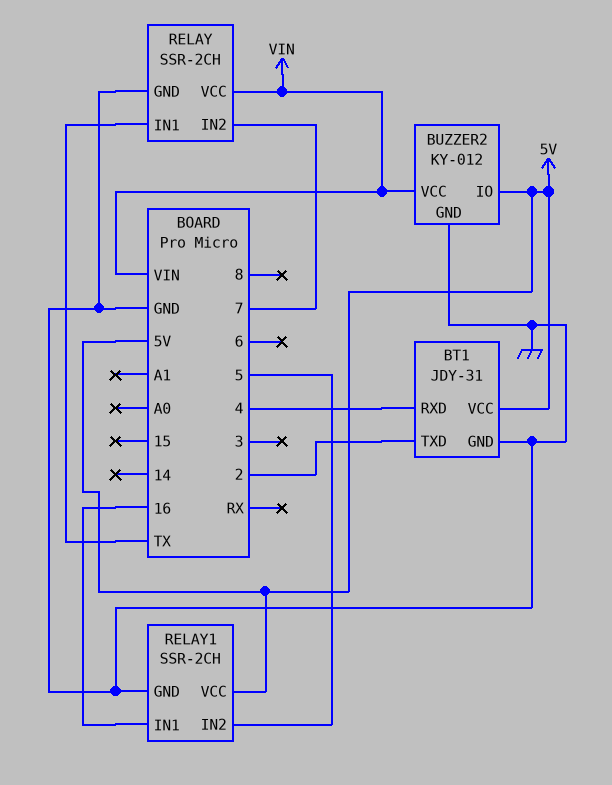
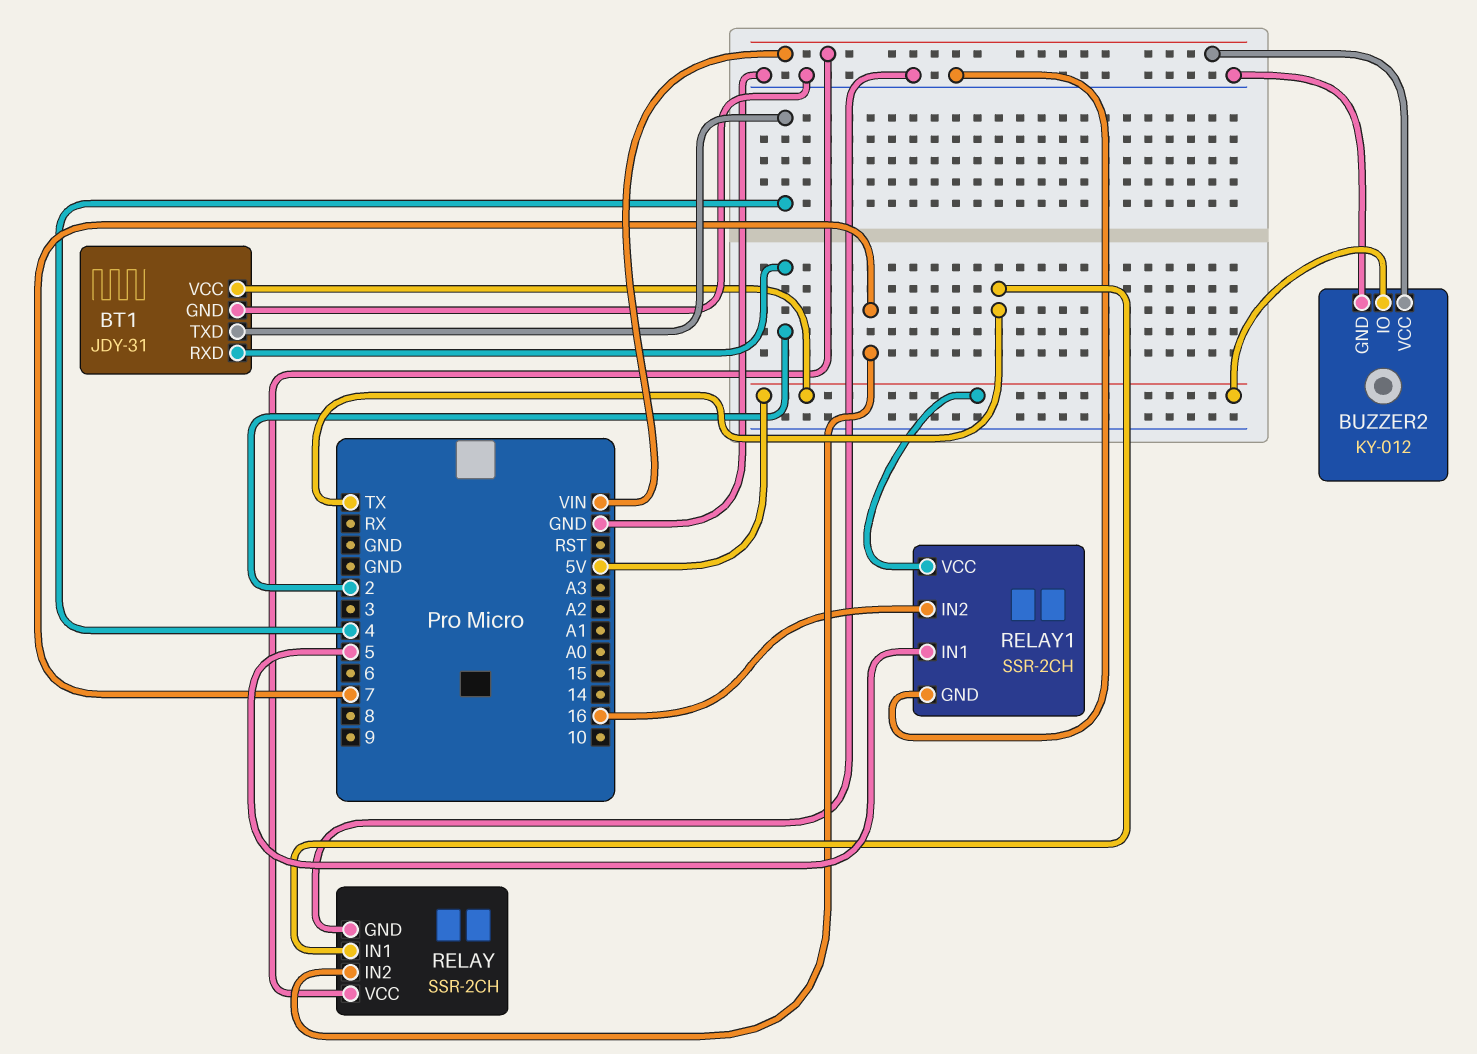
BT1 pin RXD: 4 -> 2
BT1 pin TXD: 2 -> 4
RELAY1 pin IN1: 16 -> 5
RELAY1 pin IN2: 5 -> 16

